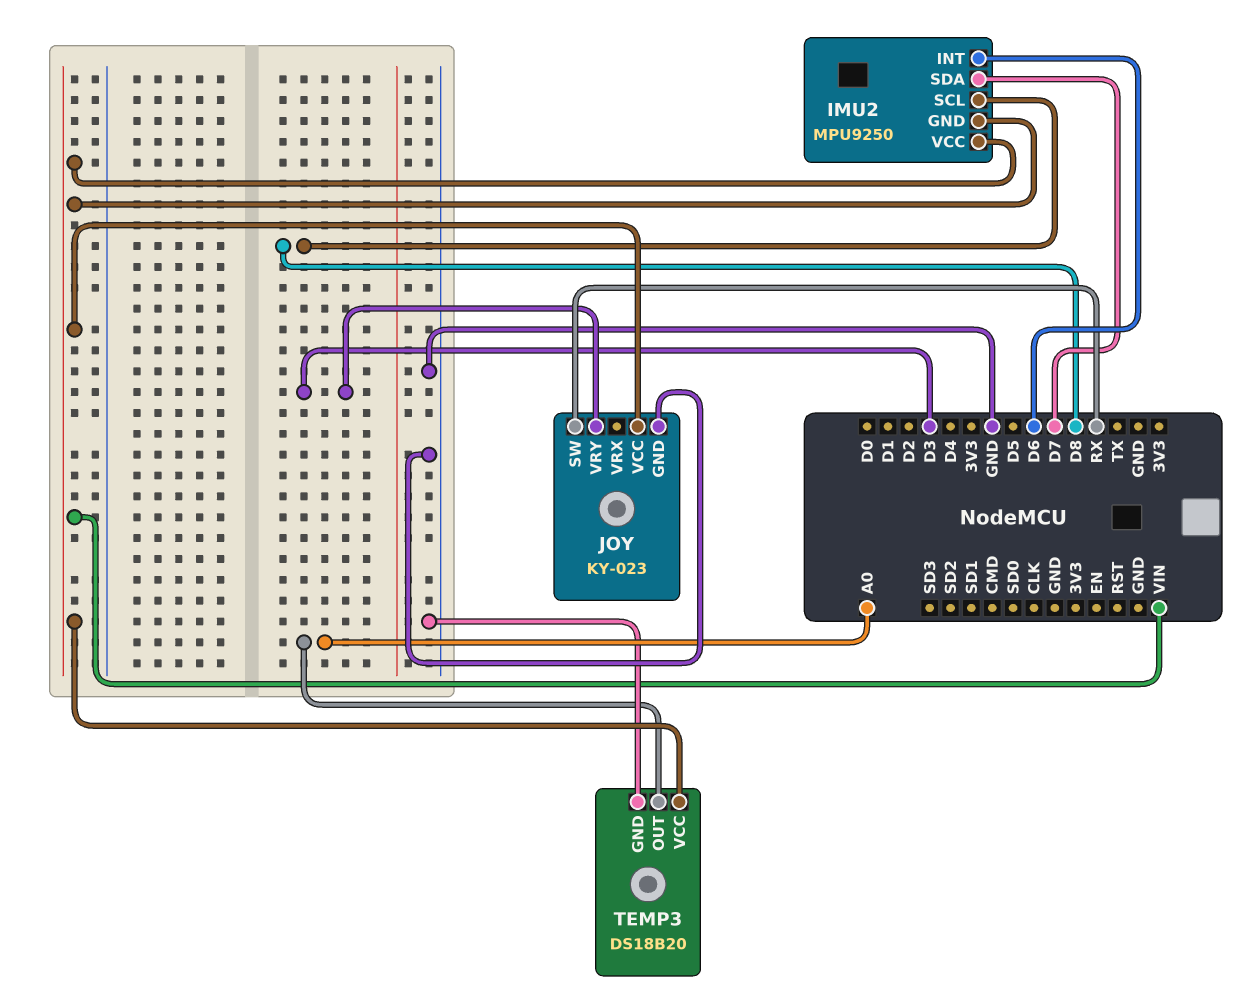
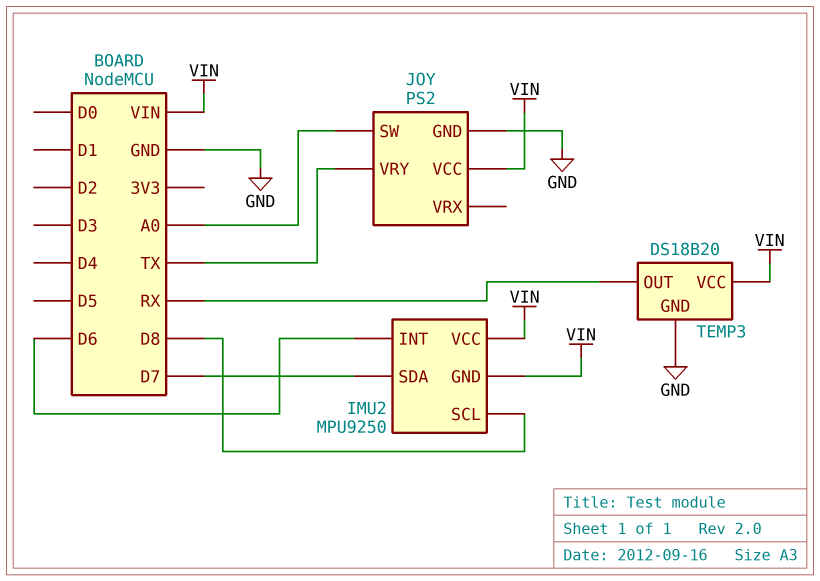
JOY: KY-023 -> PS2
JOY pin SW: RX -> A0
JOY pin VRY: D3 -> TX
TEMP3 pin OUT: A0 -> RX

